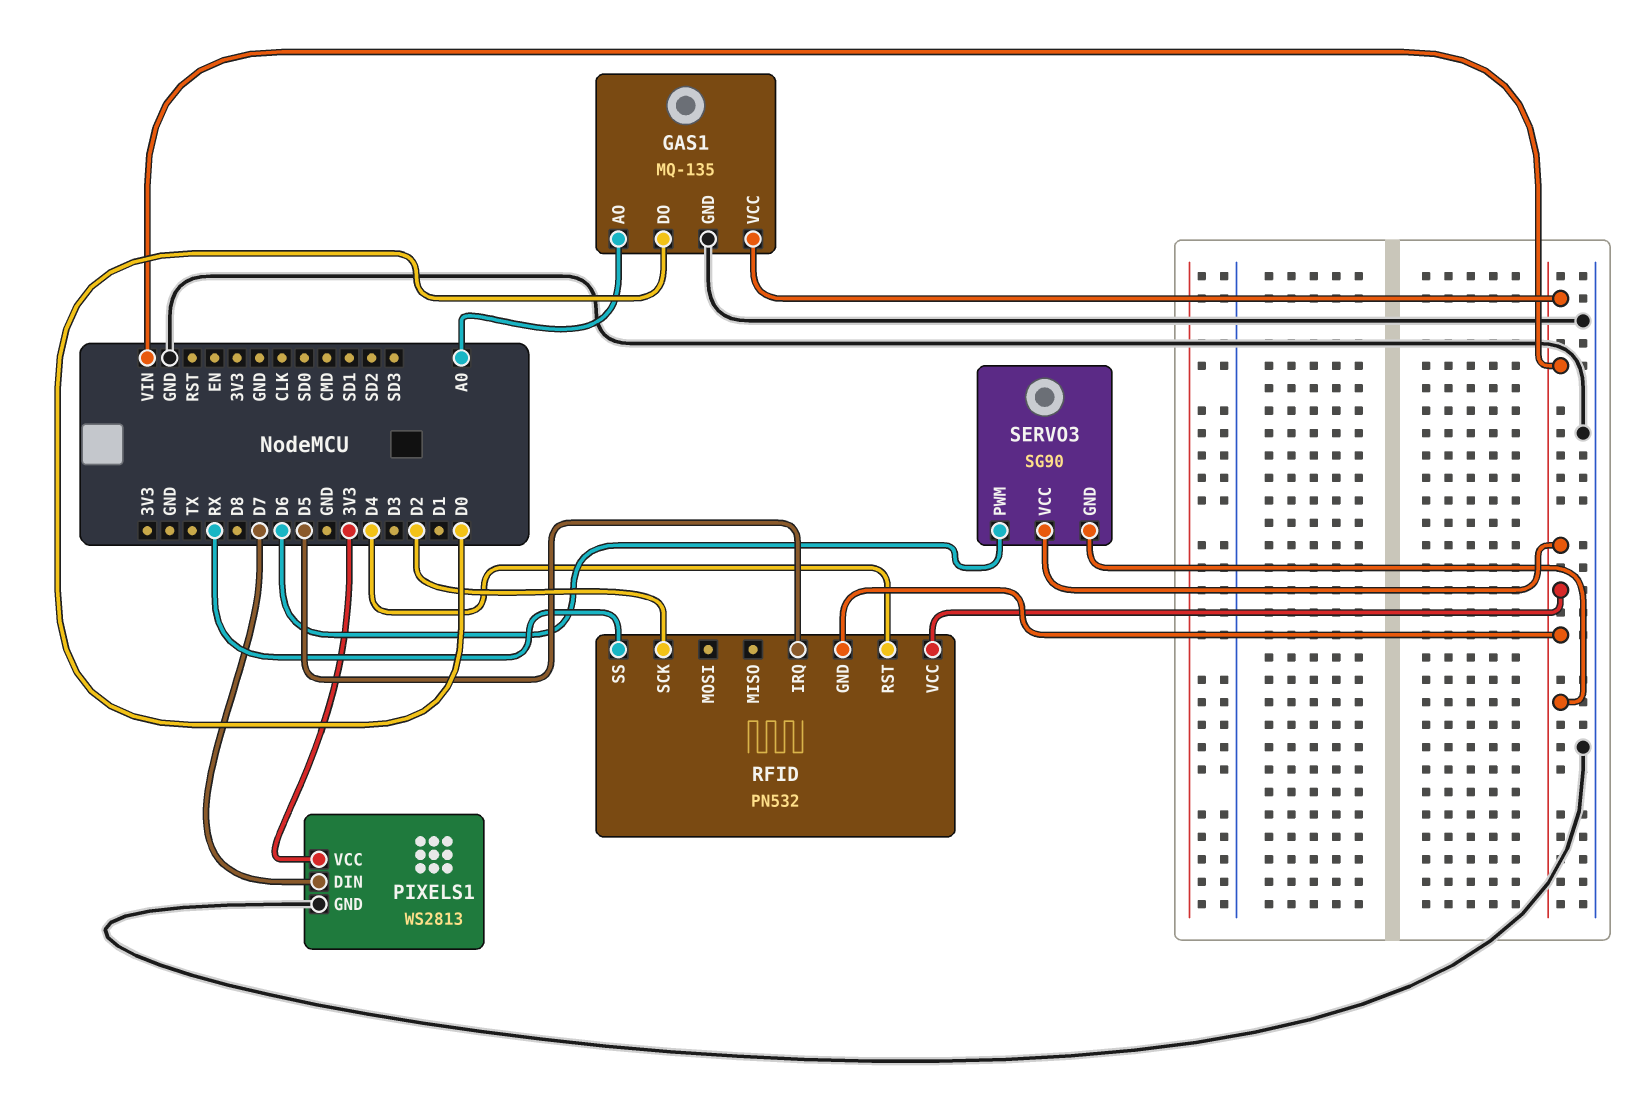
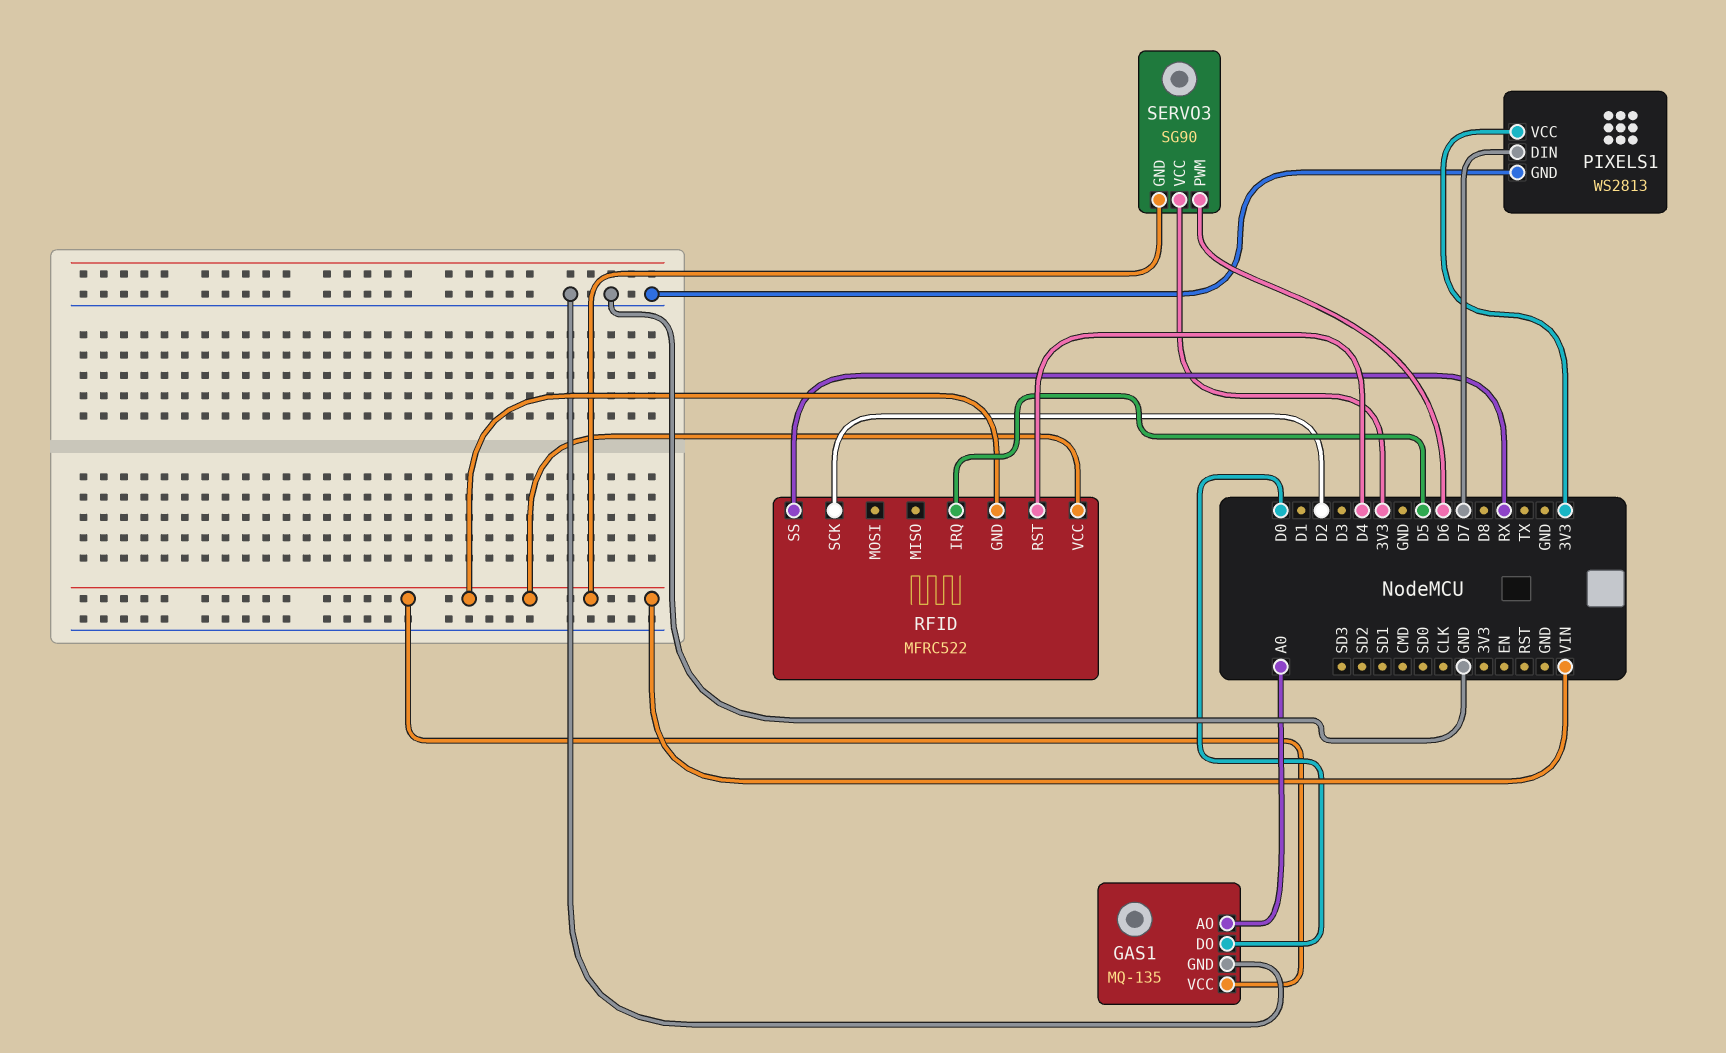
RFID: PN532 -> MFRC522
SERVO3 pin VCC: VIN -> 3V3

